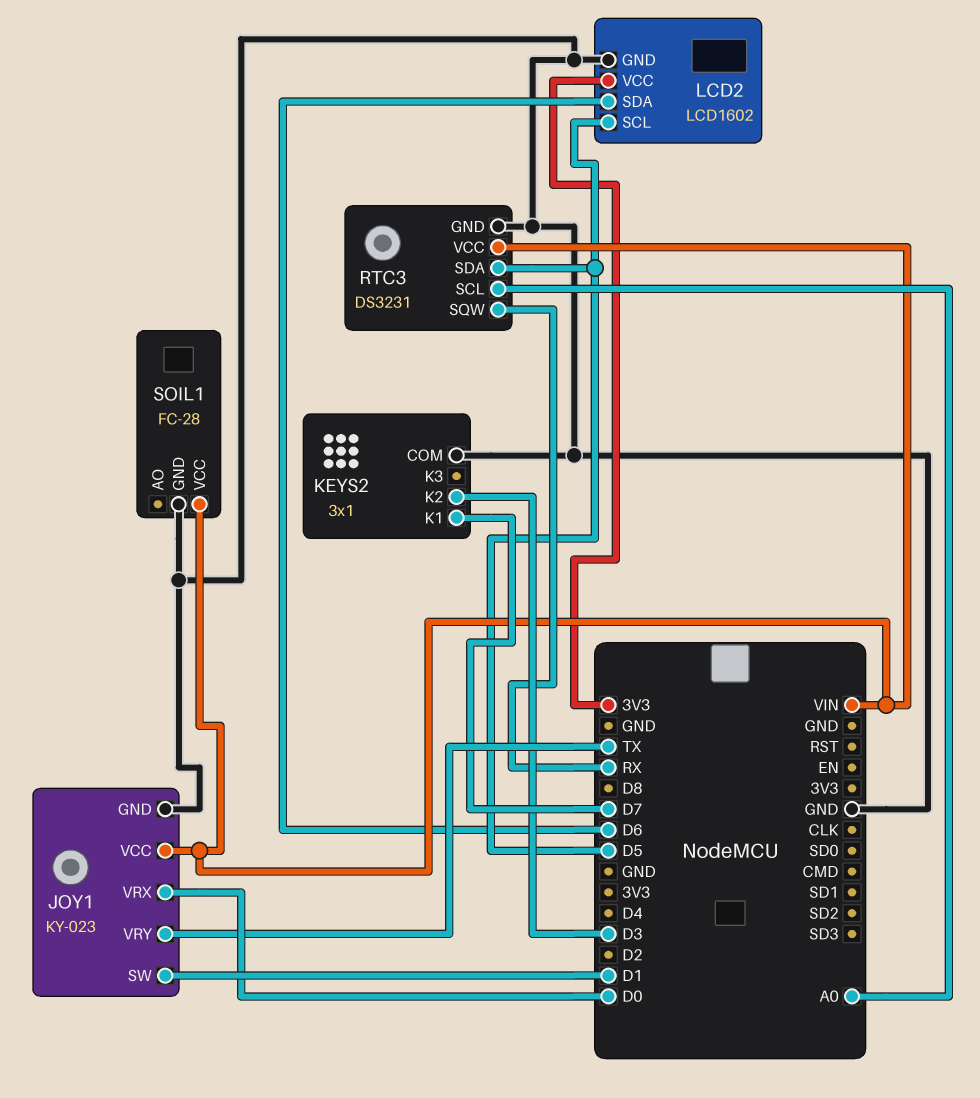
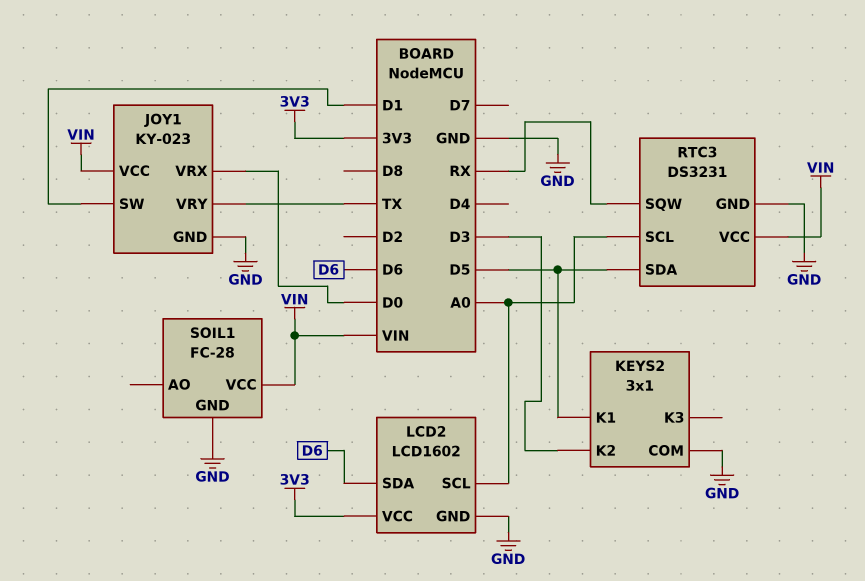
KEYS2 pin K1: D7 -> D5
LCD2 pin SCL: D5 -> A0

